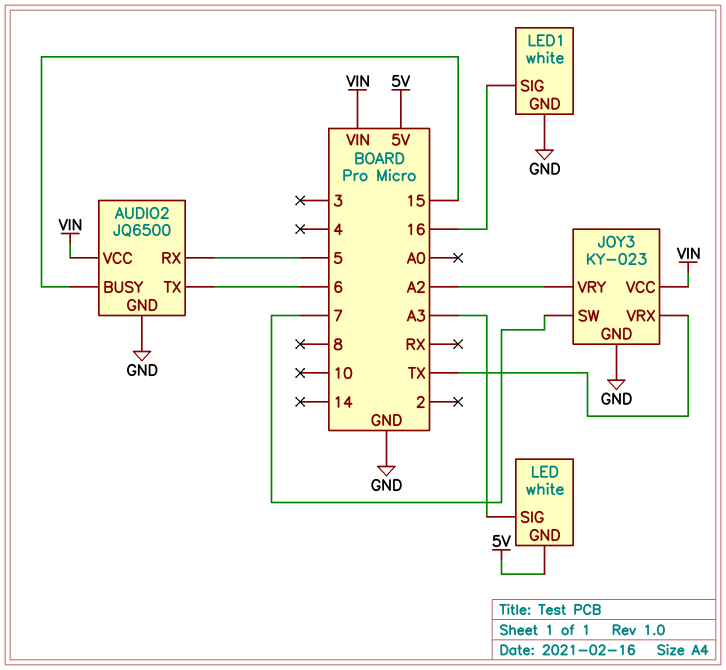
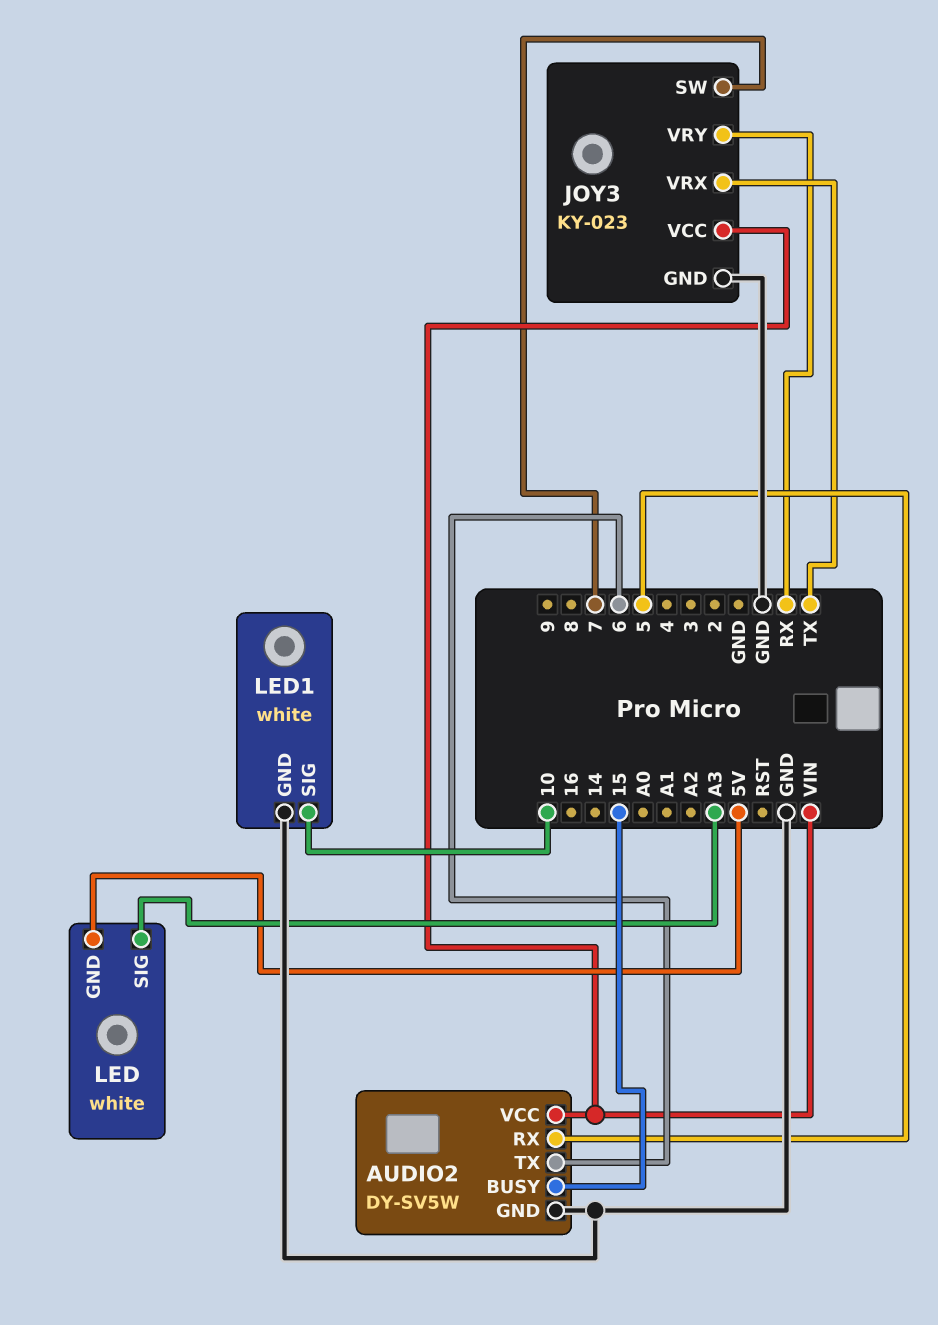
AUDIO2: JQ6500 -> DY-SV5W
JOY3 pin VRY: A2 -> RX
LED1 pin SIG: 16 -> 10

